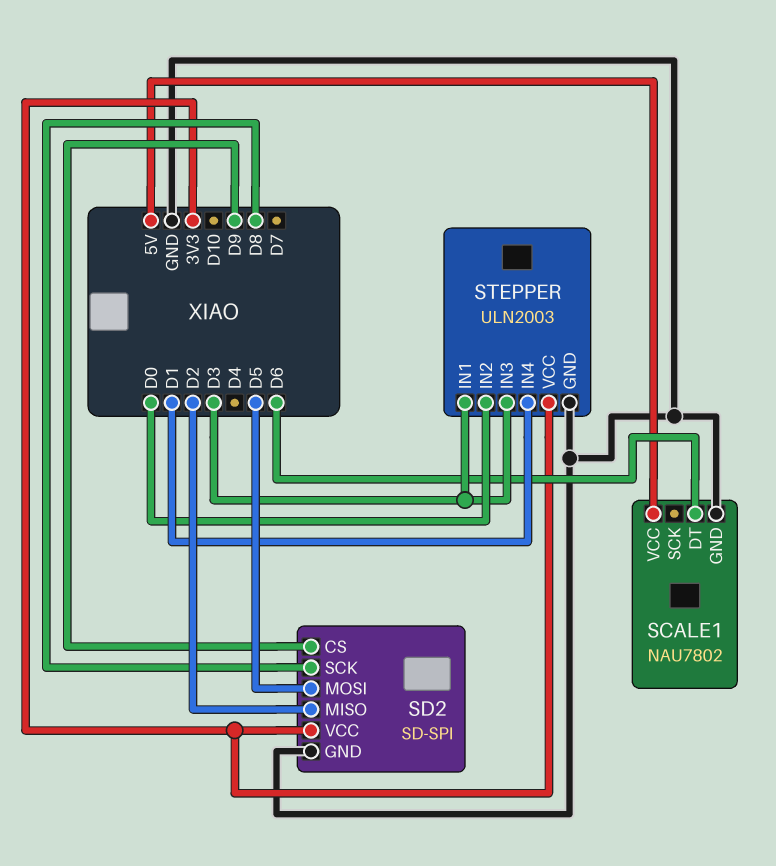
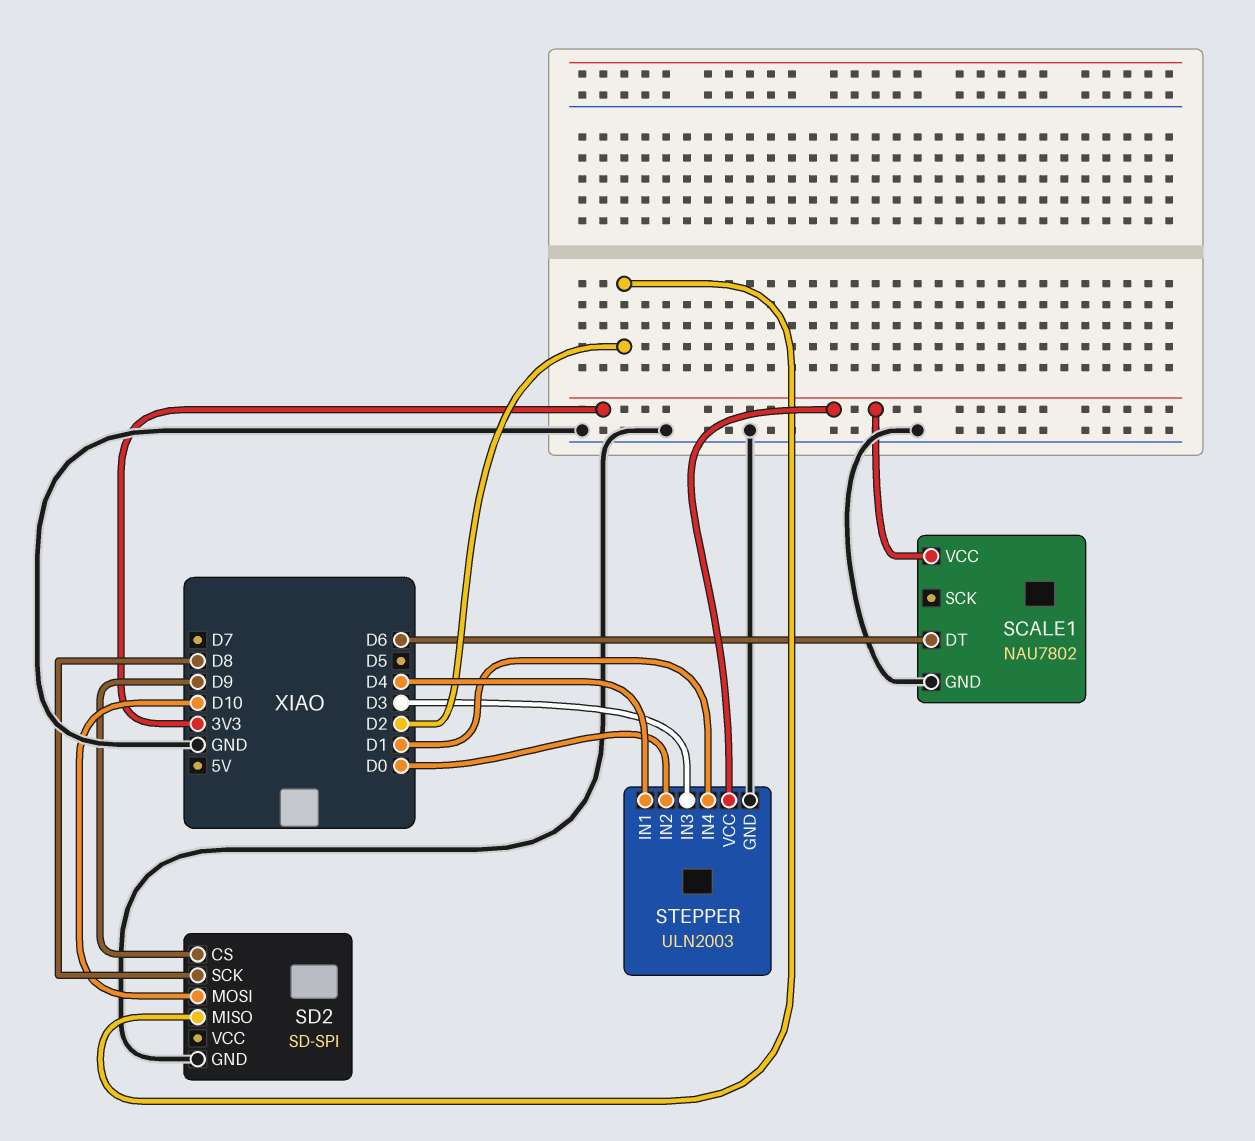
SCALE1 pin VCC: 5V -> 3V3
SD2 pin MOSI: D5 -> D10
SD2 pin VCC: 3V3 -> none
STEPPER pin IN1: D3 -> D4

